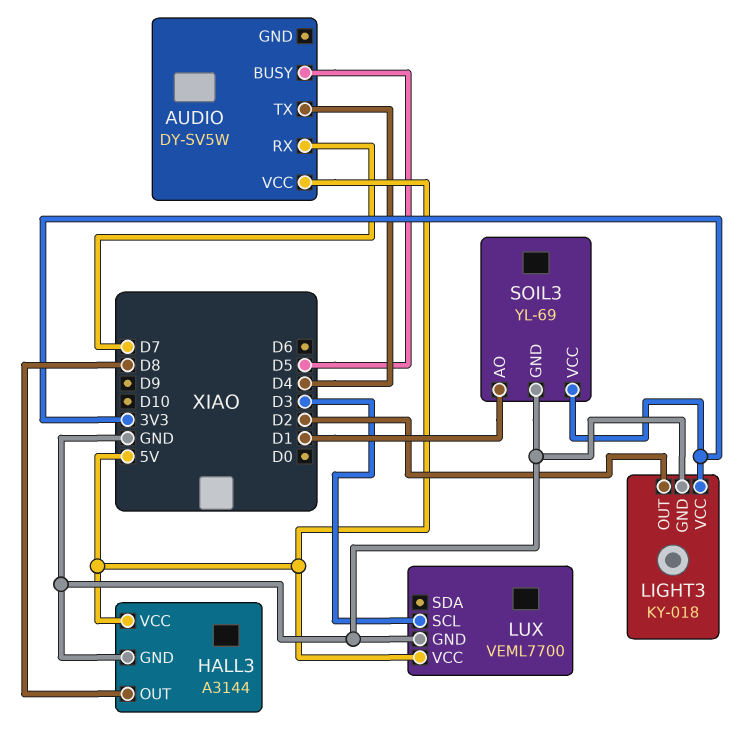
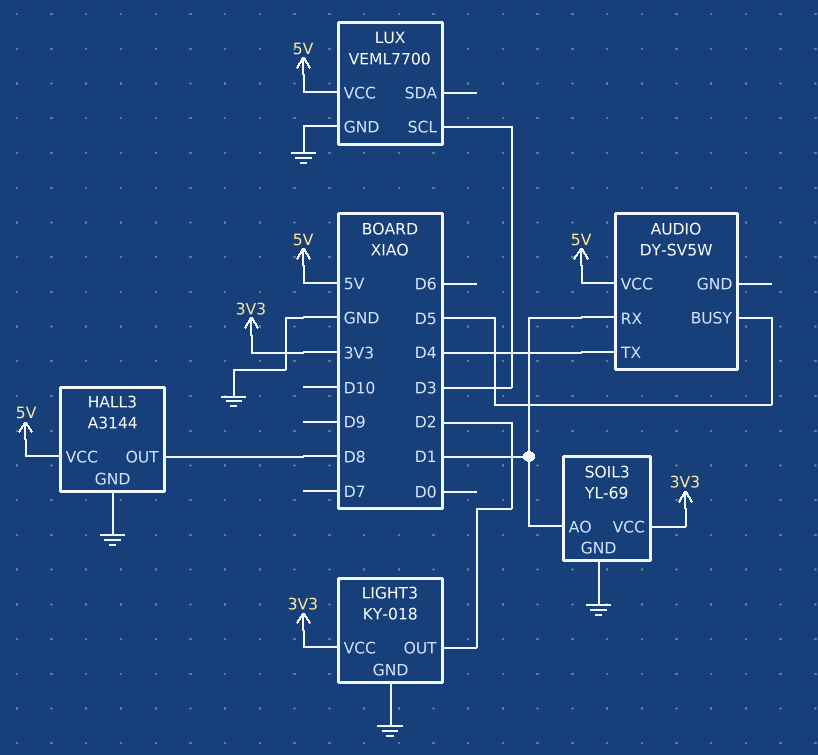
AUDIO pin RX: D7 -> D1

